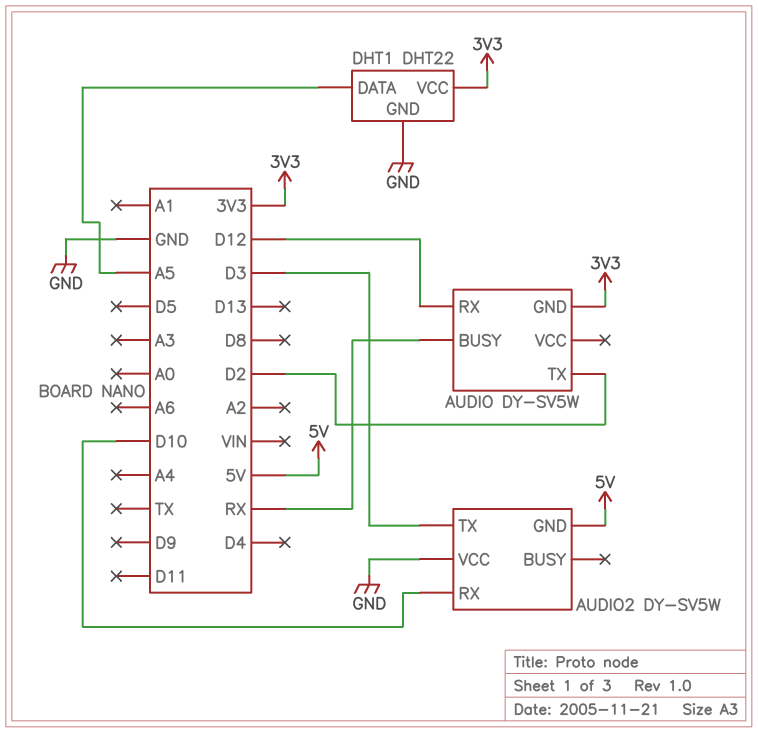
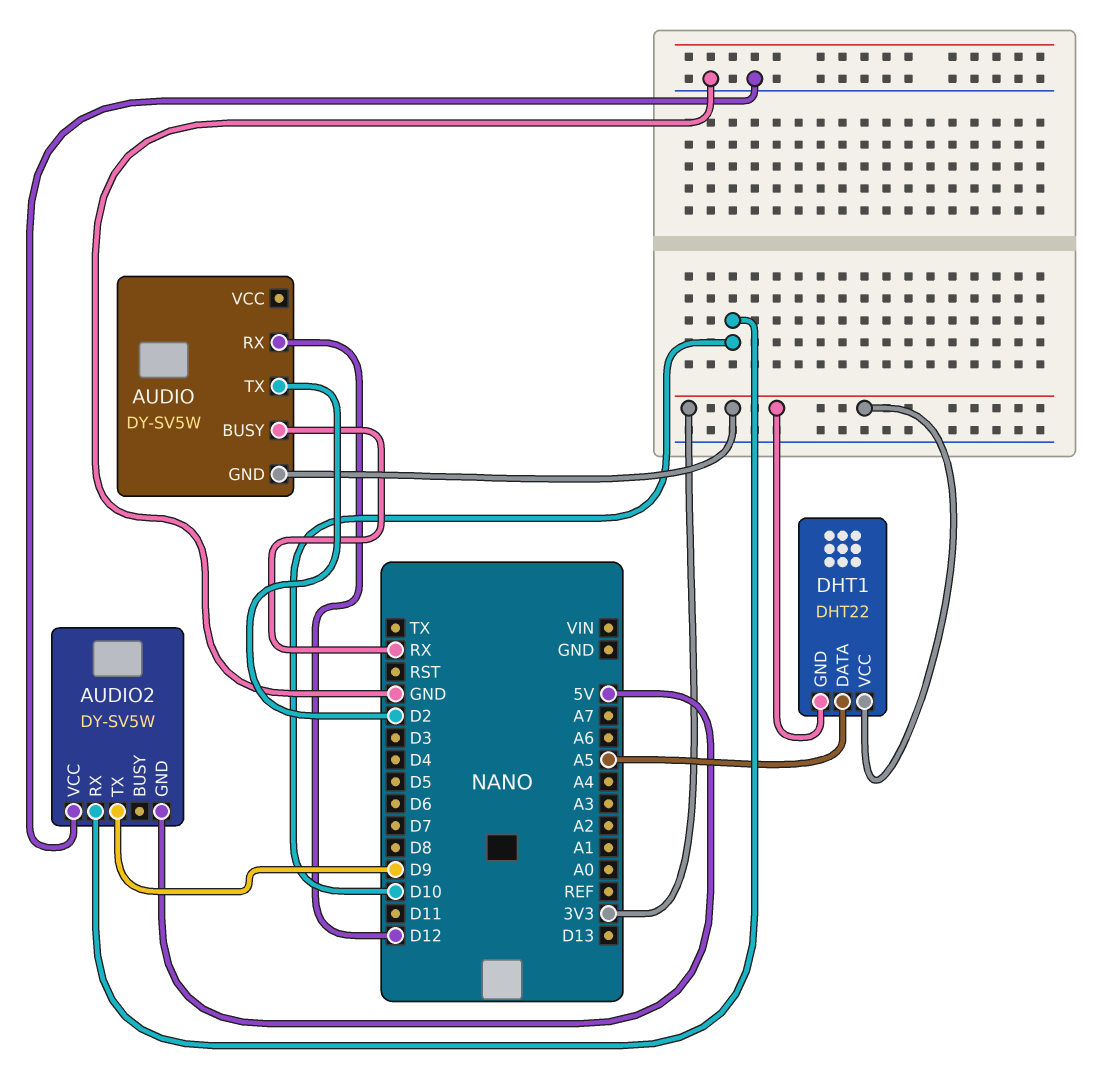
AUDIO2 pin TX: D3 -> D9
DHT1 pin GND: GND -> 3V3

